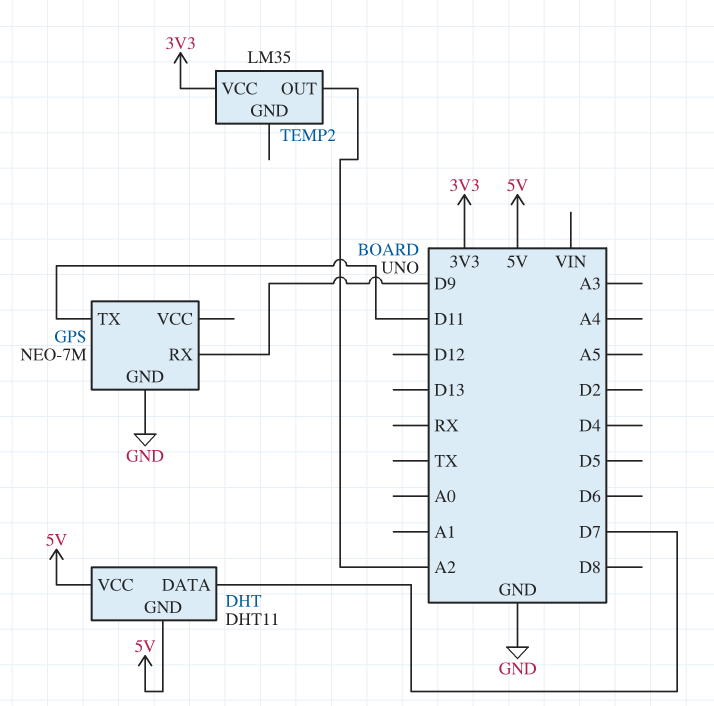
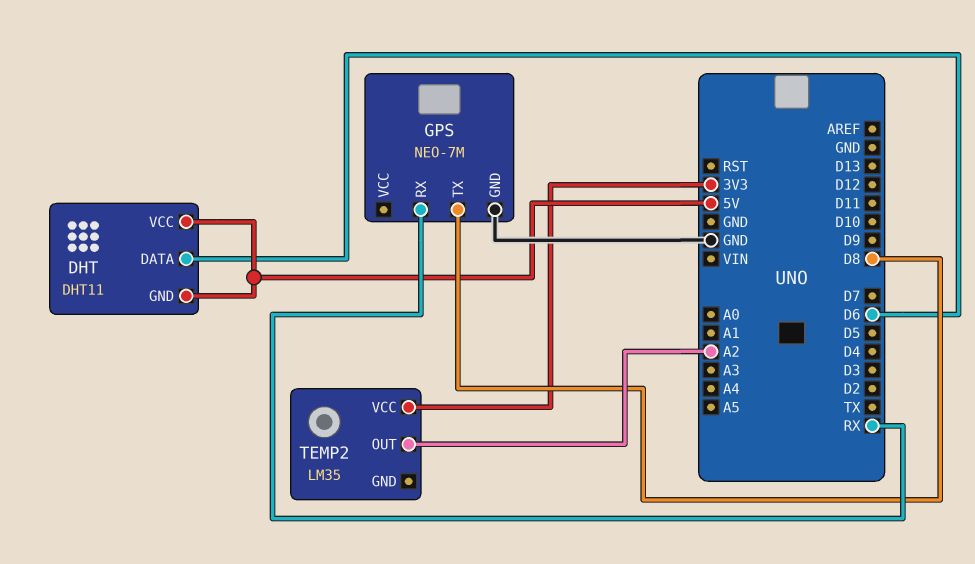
DHT pin DATA: D7 -> D6
GPS pin RX: D9 -> RX
GPS pin TX: D11 -> D8

